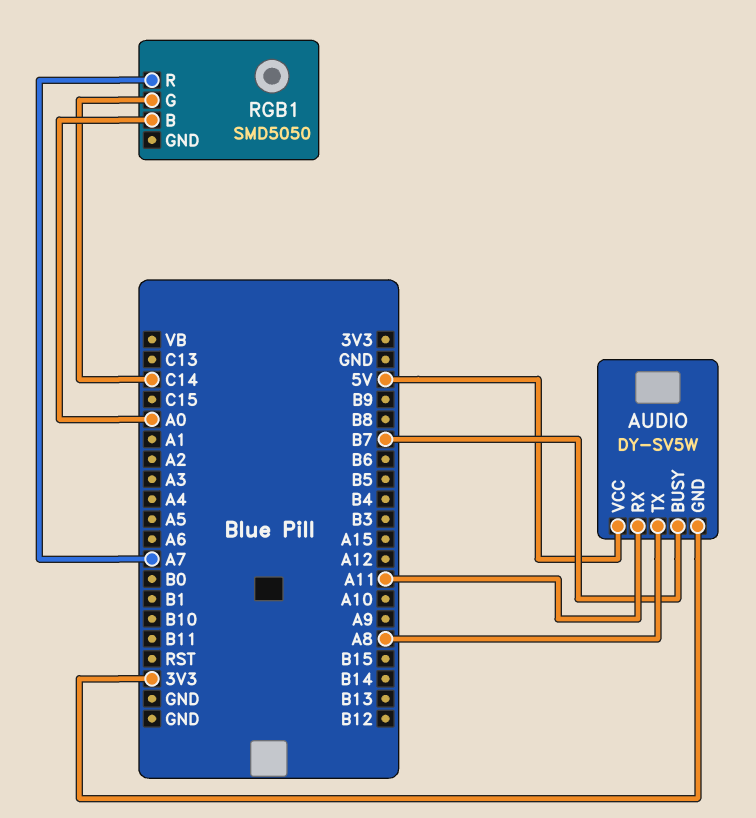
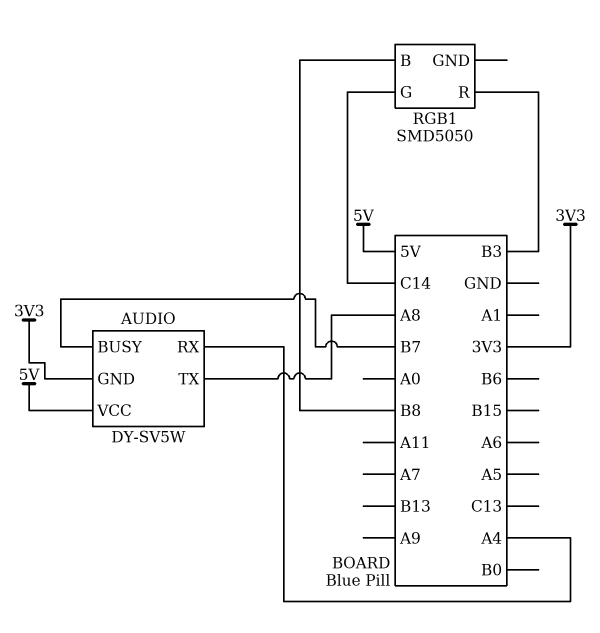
AUDIO pin RX: A11 -> A4
RGB1 pin B: A0 -> B8
RGB1 pin R: A7 -> B3

